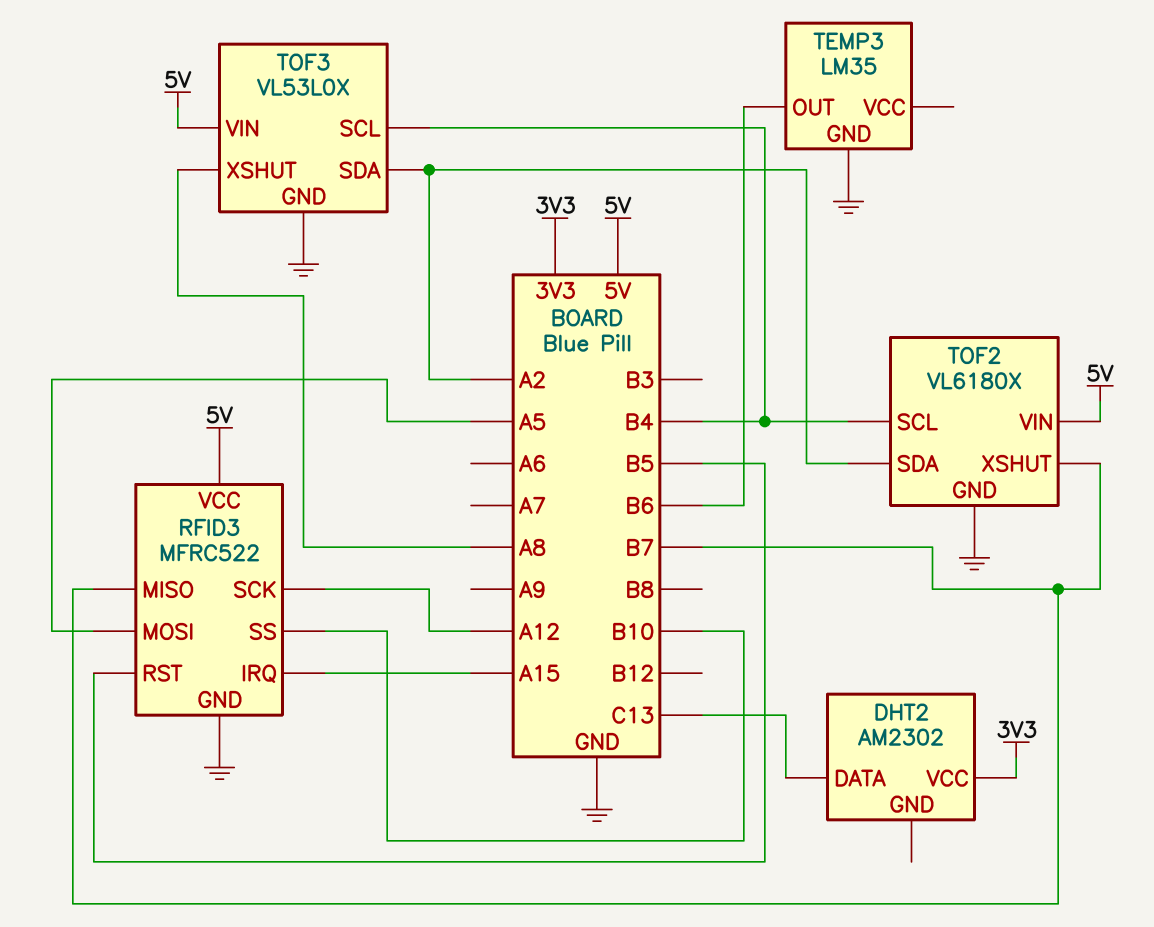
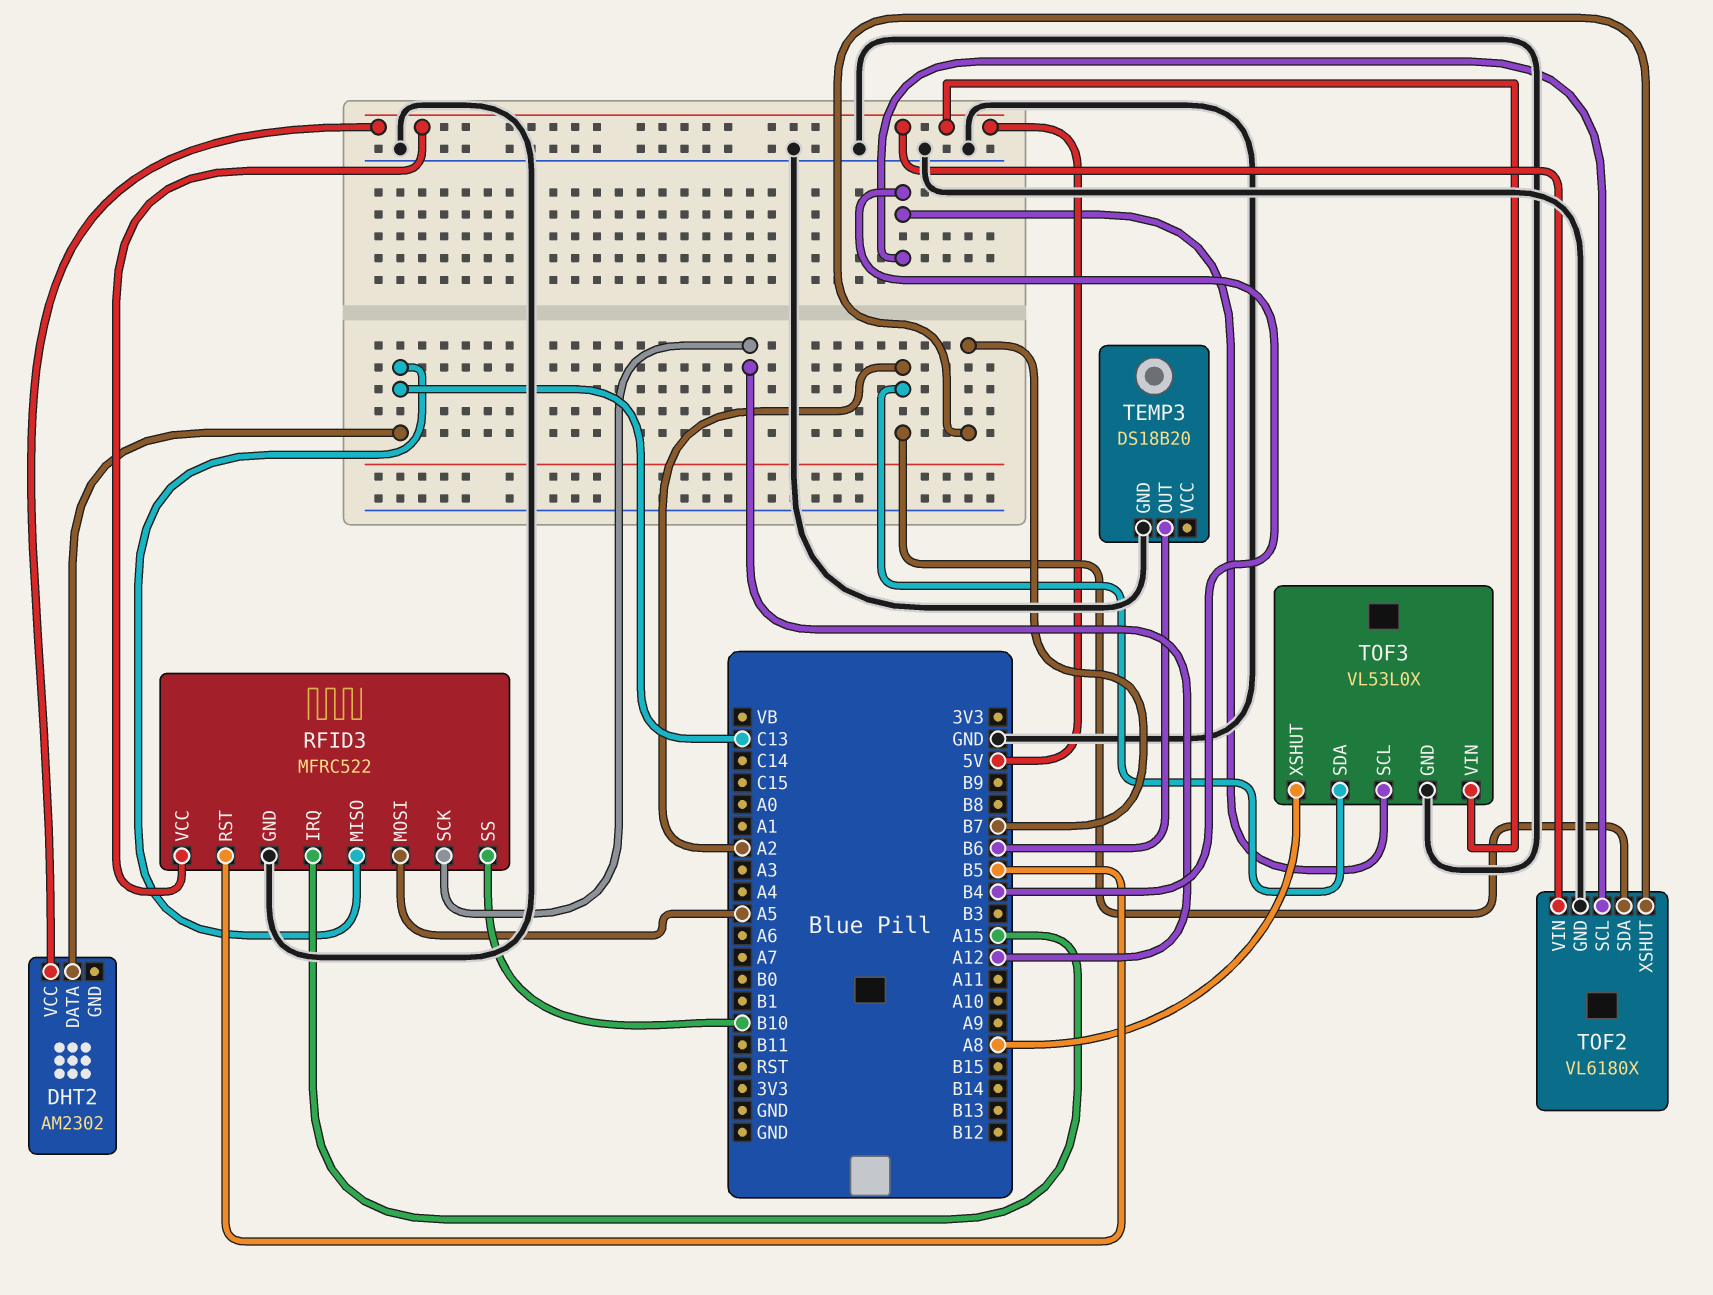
DHT2 pin VCC: 3V3 -> 5V
RFID3 pin MISO: B7 -> C13
TEMP3: LM35 -> DS18B20

